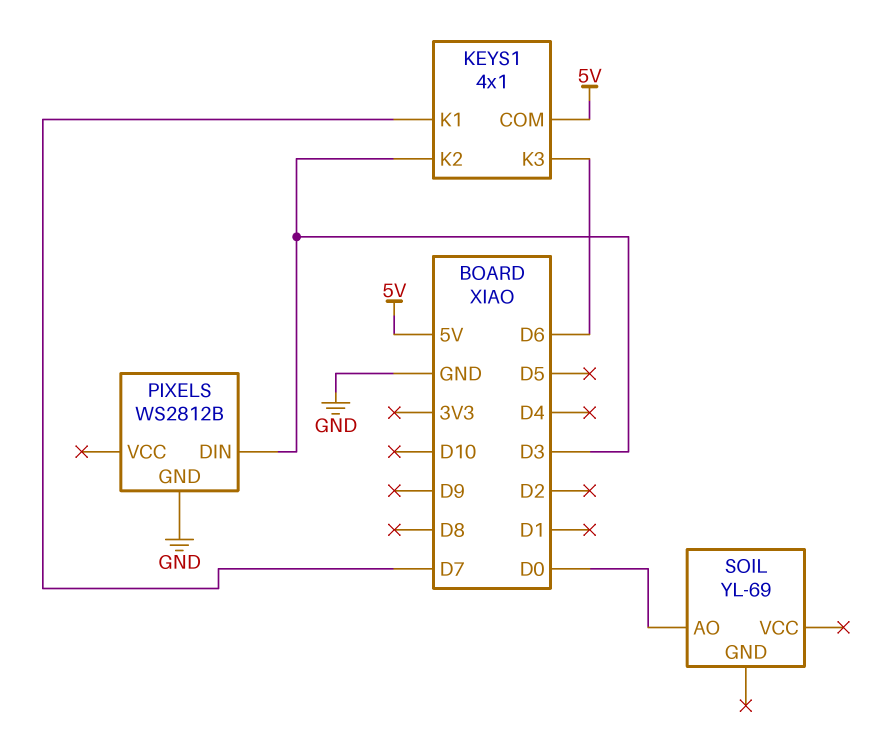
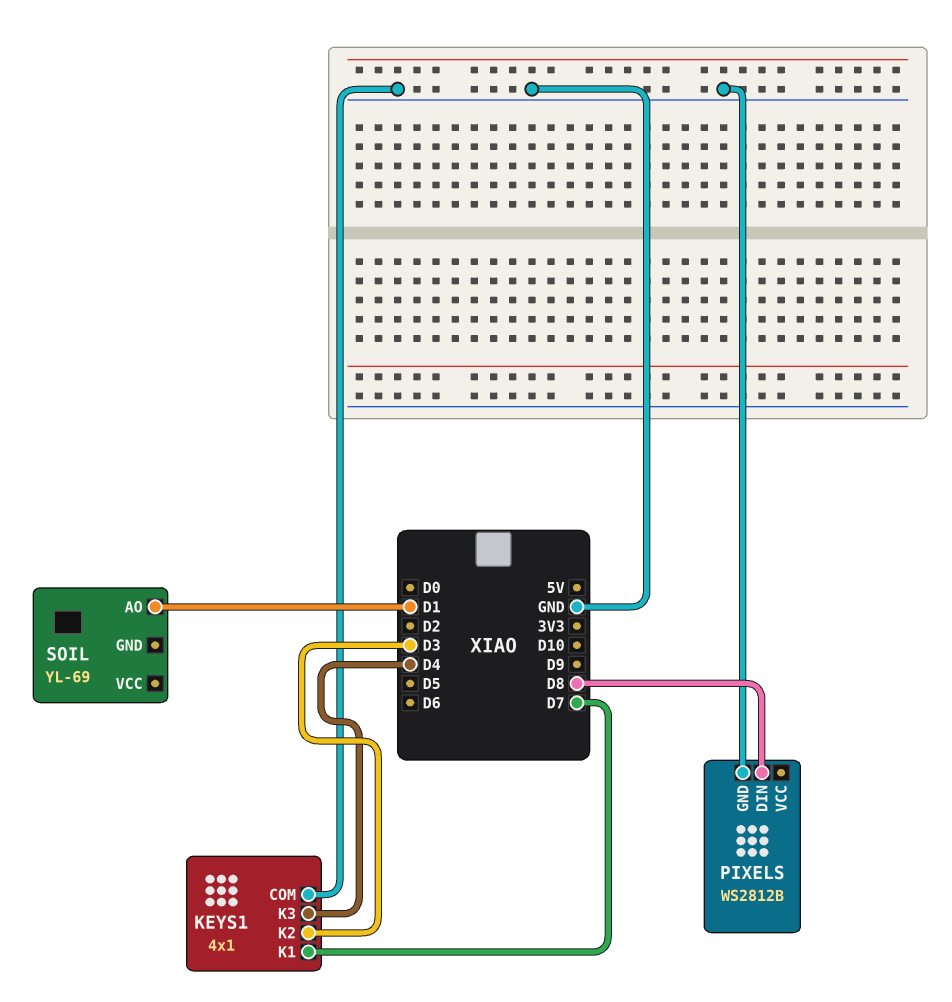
KEYS1 pin COM: 5V -> GND
KEYS1 pin K3: D6 -> D4
PIXELS pin DIN: D3 -> D8
SOIL pin AO: D0 -> D1

